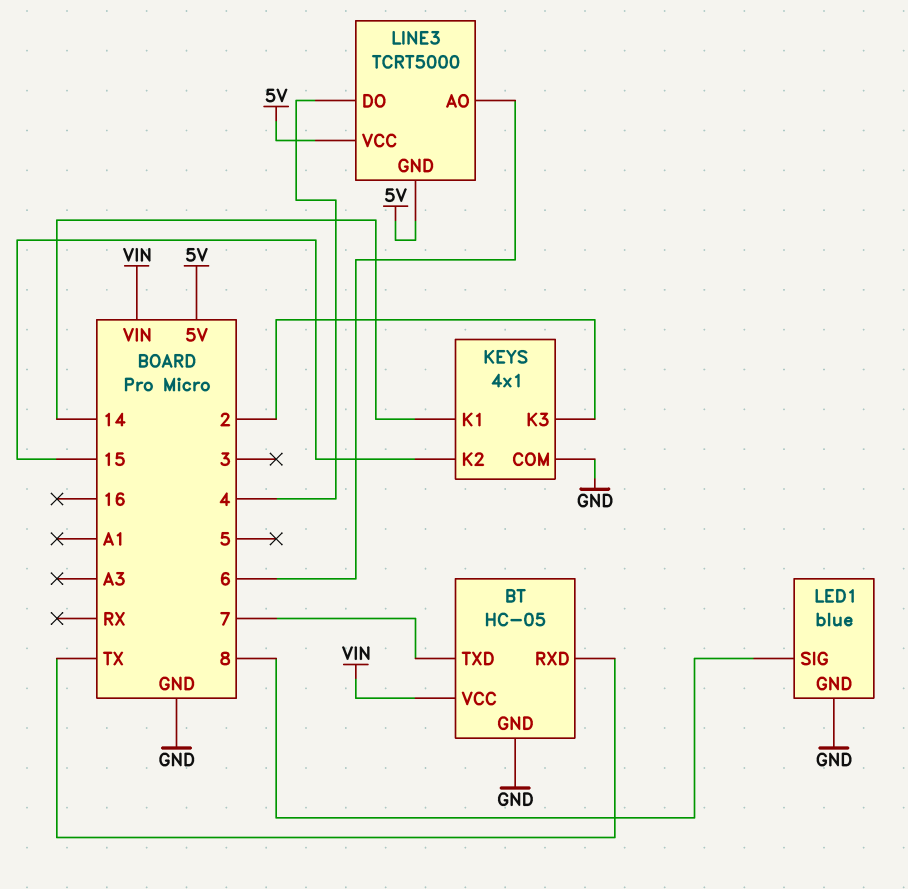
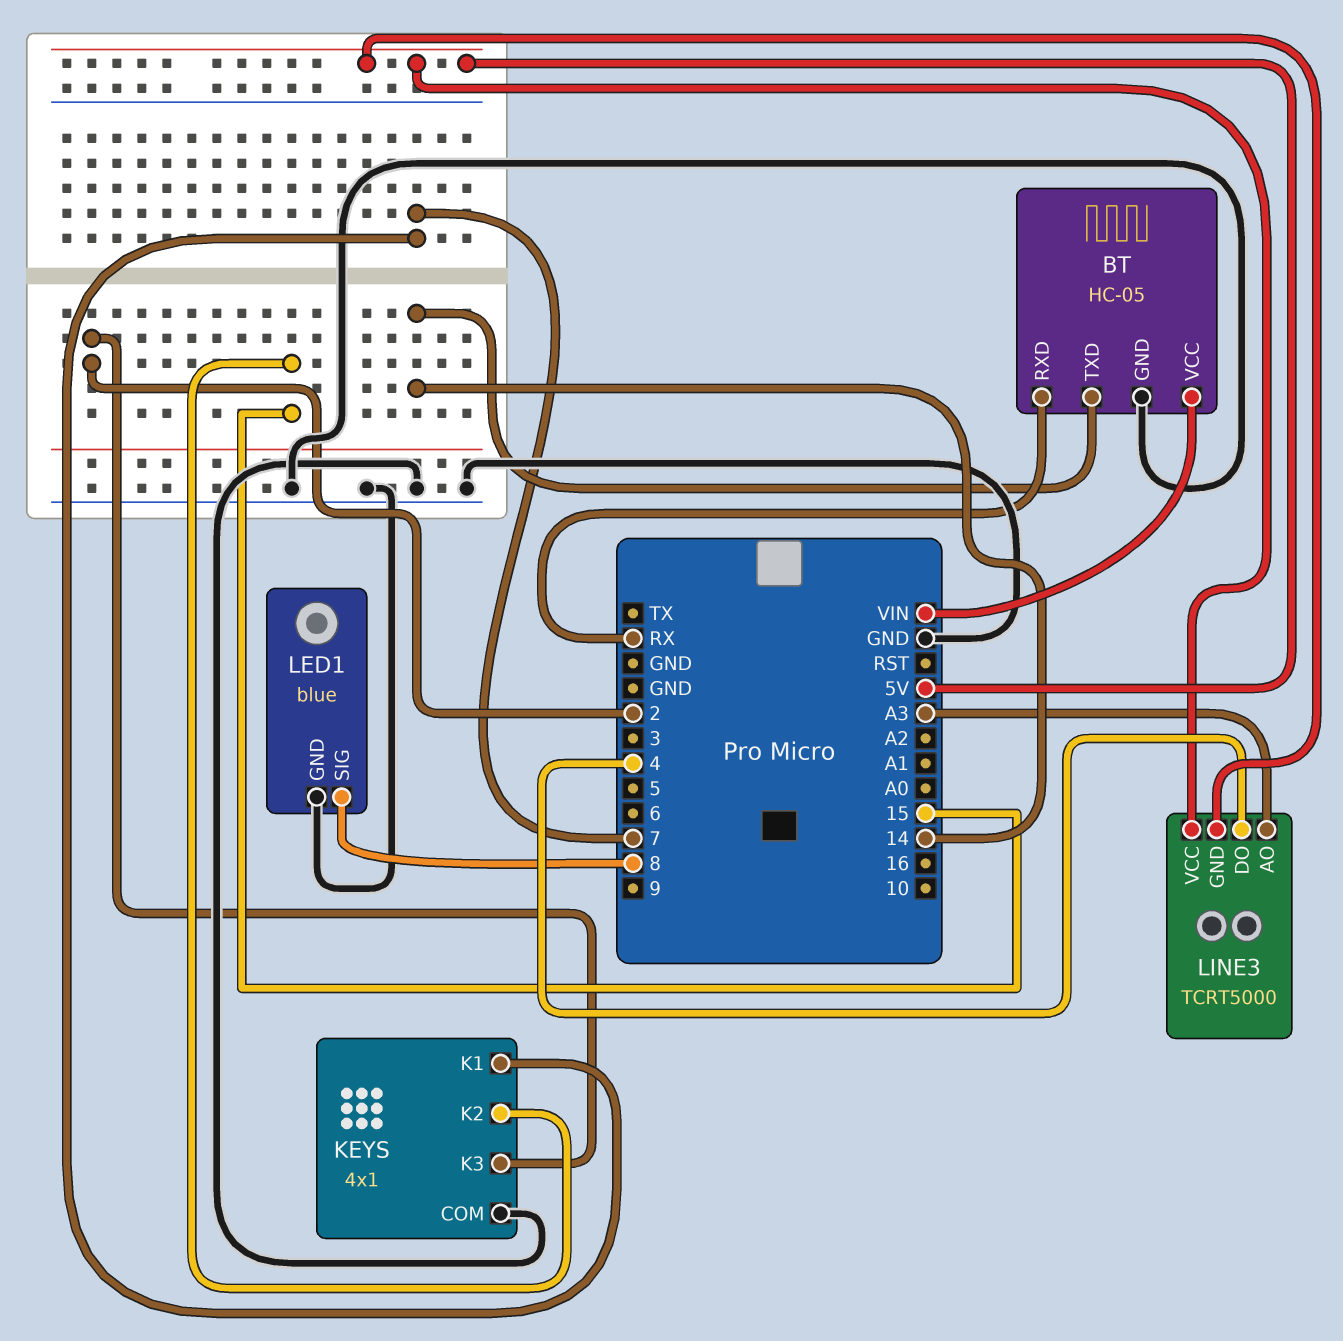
BT pin RXD: TX -> RX
BT pin TXD: 7 -> 14
KEYS pin K1: 14 -> 7
LINE3 pin AO: 6 -> A3

